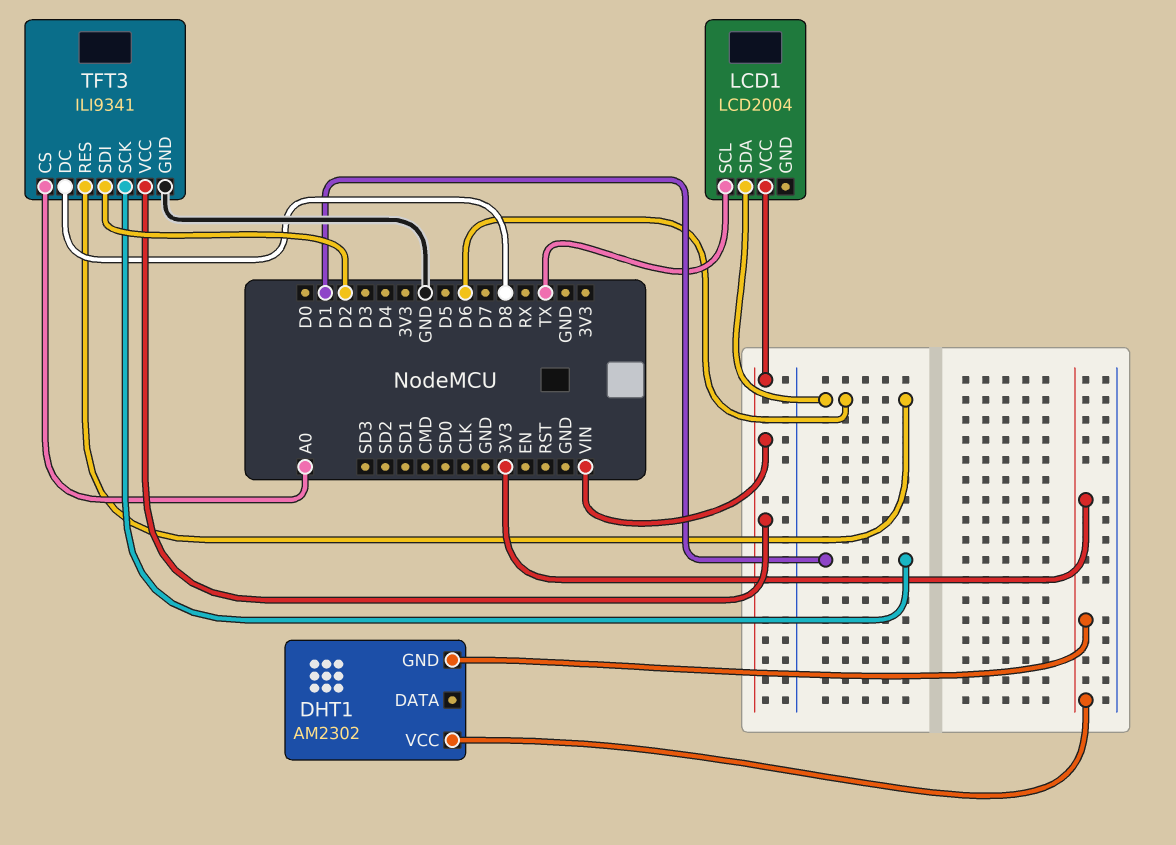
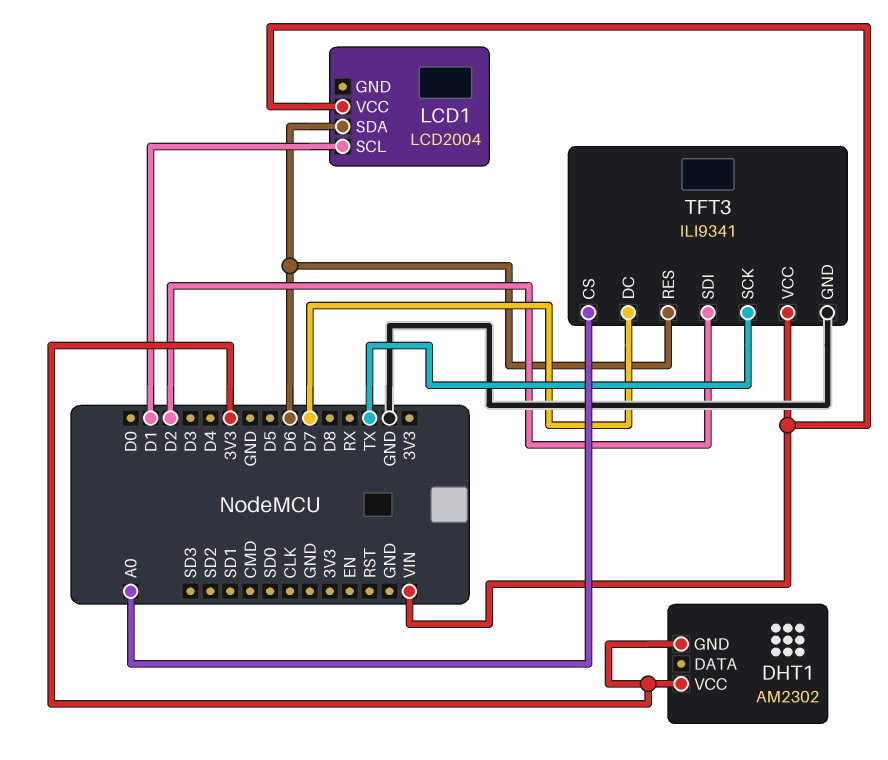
LCD1 pin SCL: TX -> D1
TFT3 pin DC: D8 -> D7
TFT3 pin SCK: D1 -> TX

